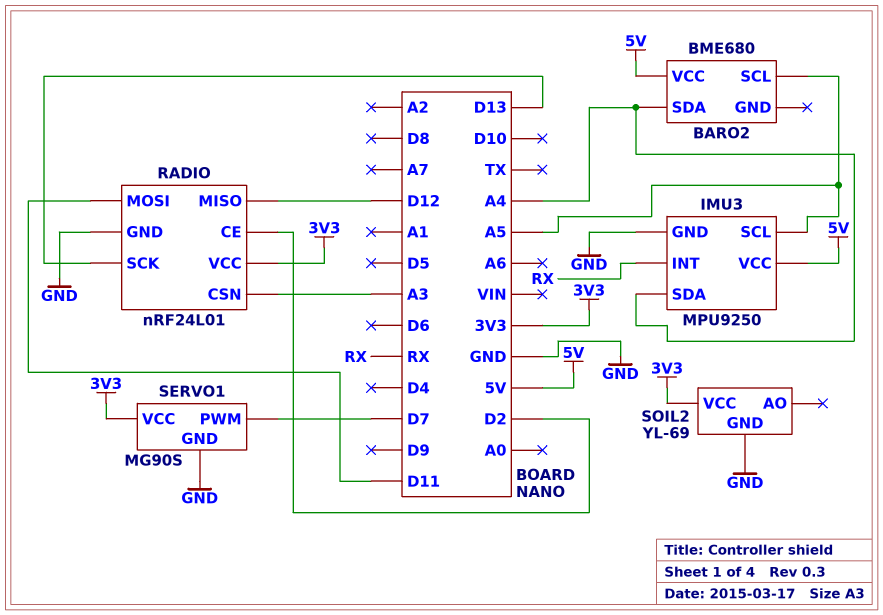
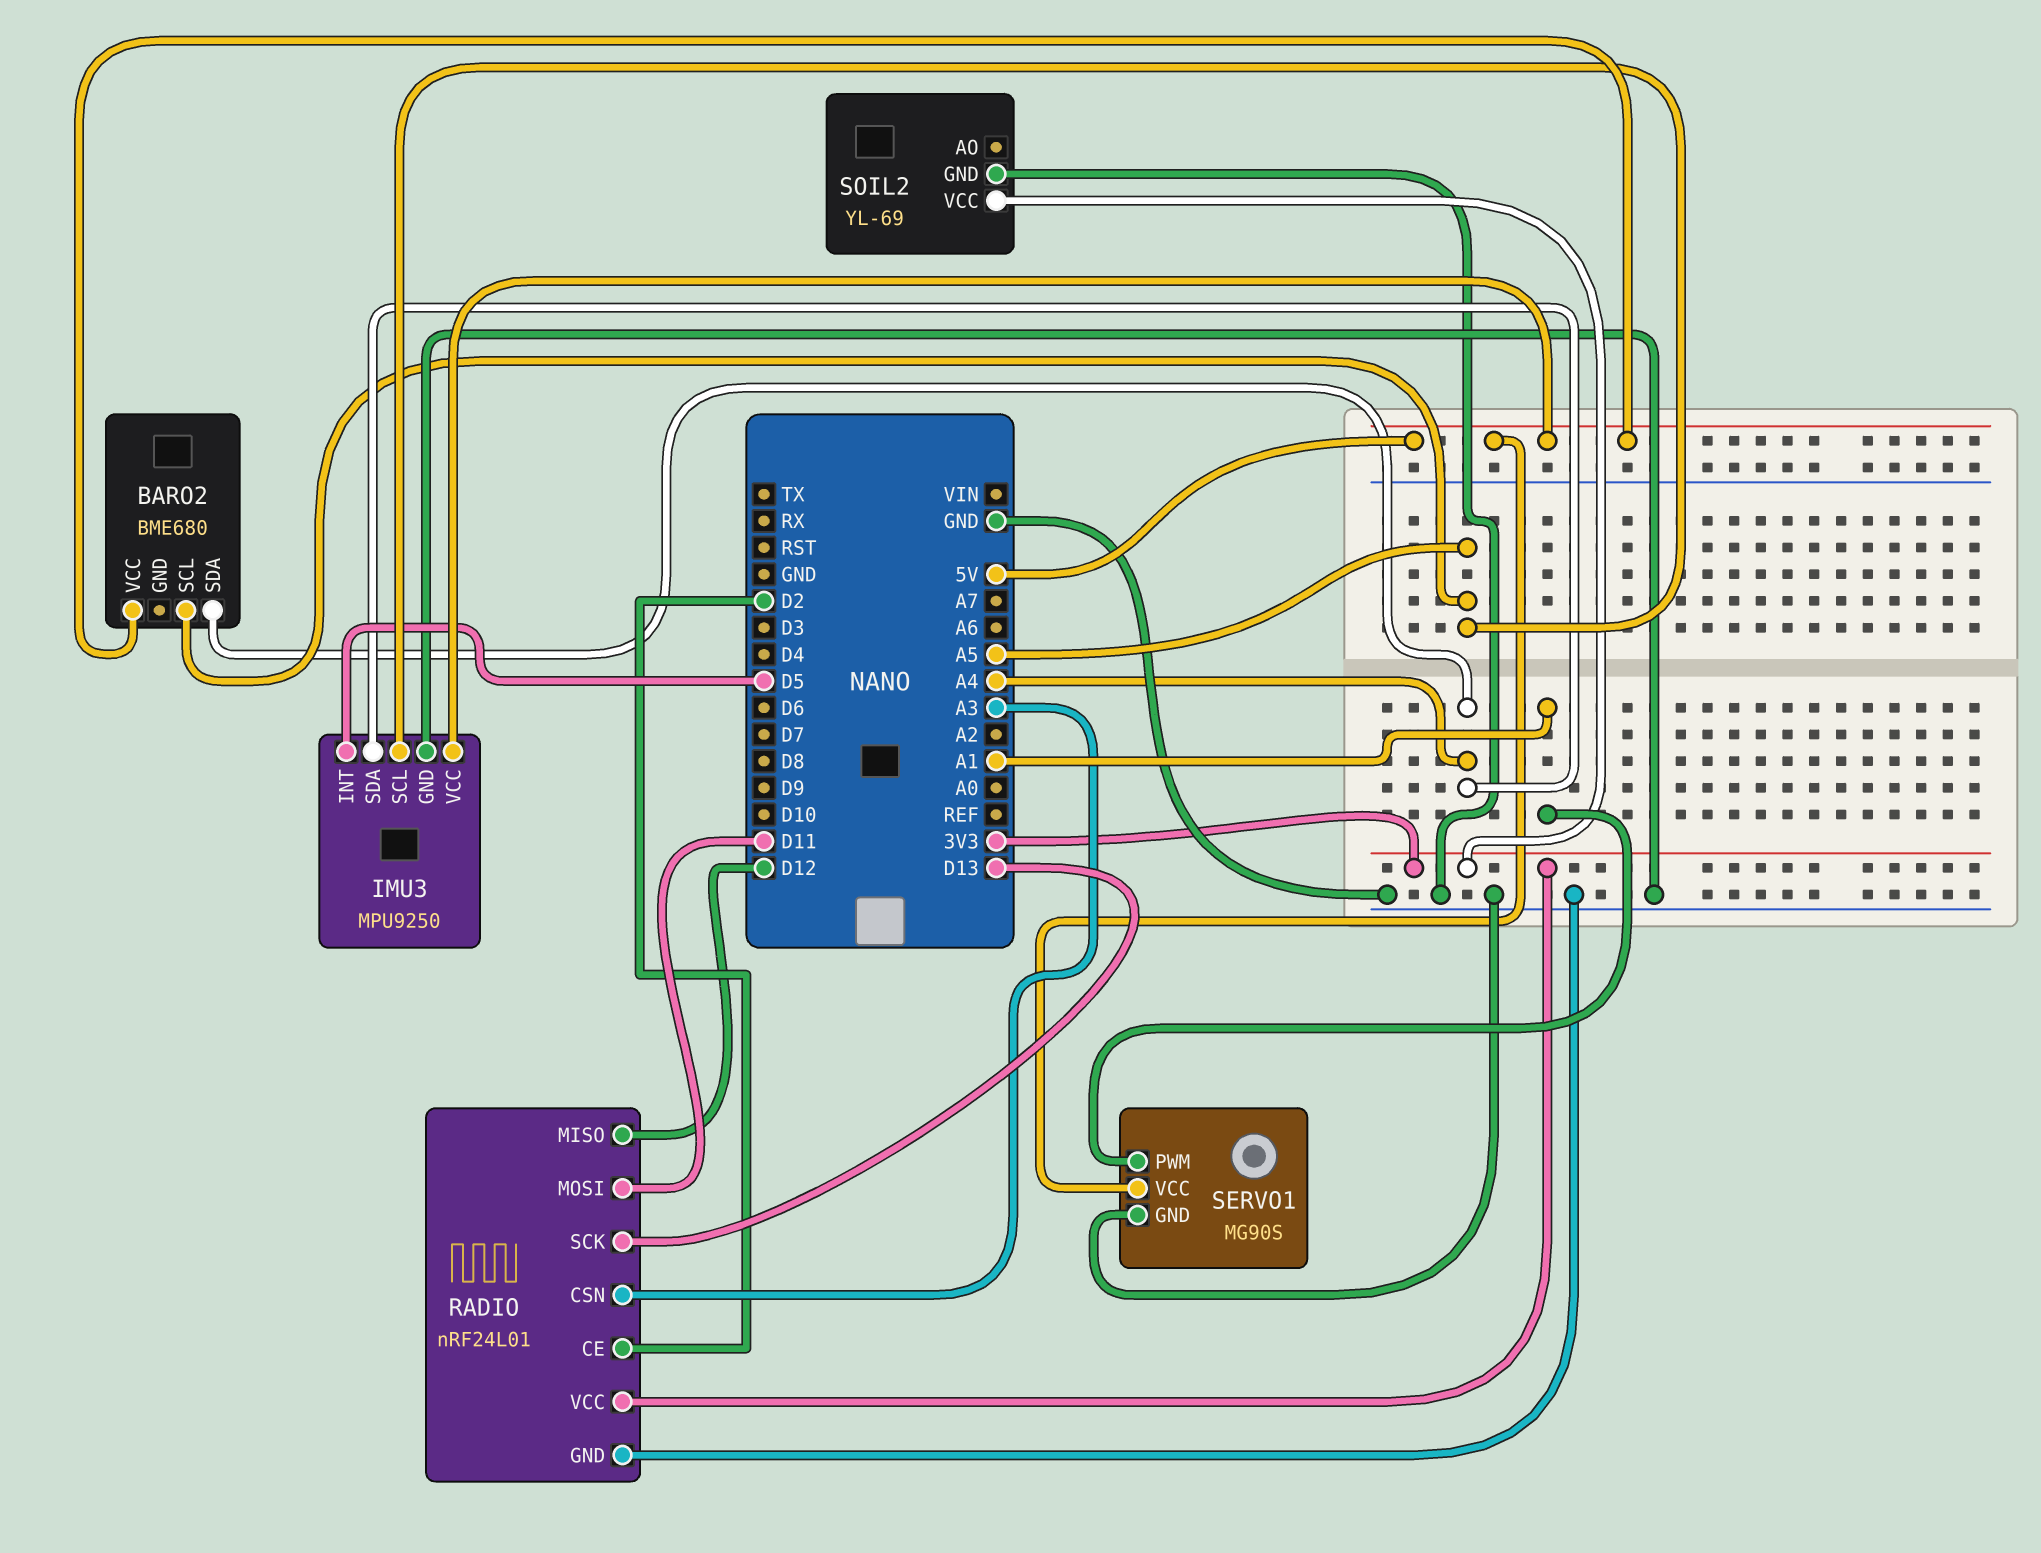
IMU3 pin INT: RX -> D5
SERVO1 pin PWM: D7 -> A1
SERVO1 pin VCC: 3V3 -> 5V

